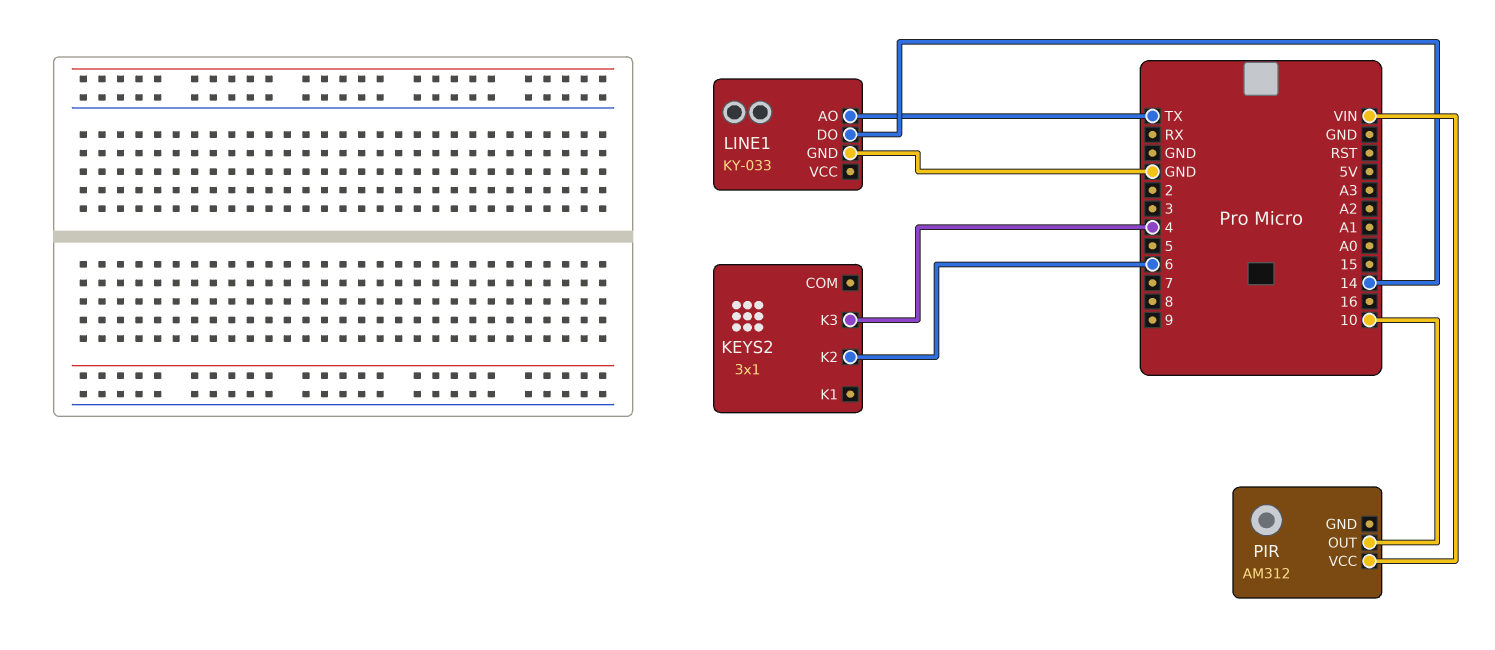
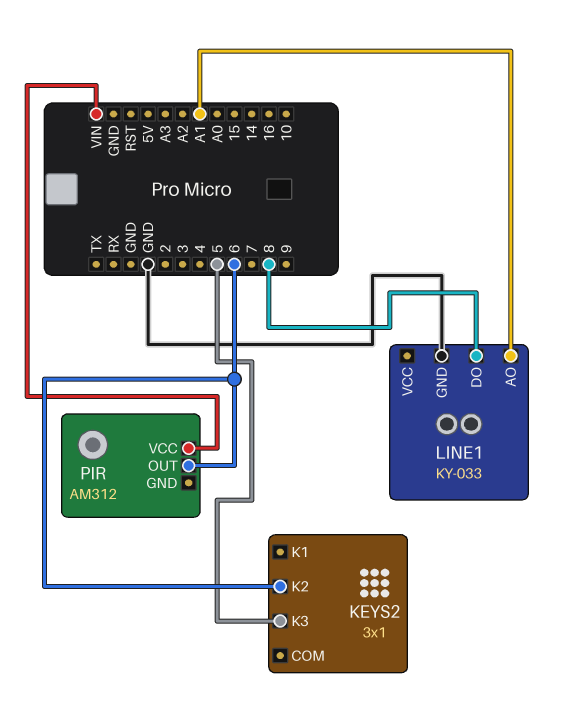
KEYS2 pin K3: 4 -> 5
LINE1 pin AO: TX -> A1
LINE1 pin DO: 14 -> 8
PIR pin OUT: 10 -> 6

